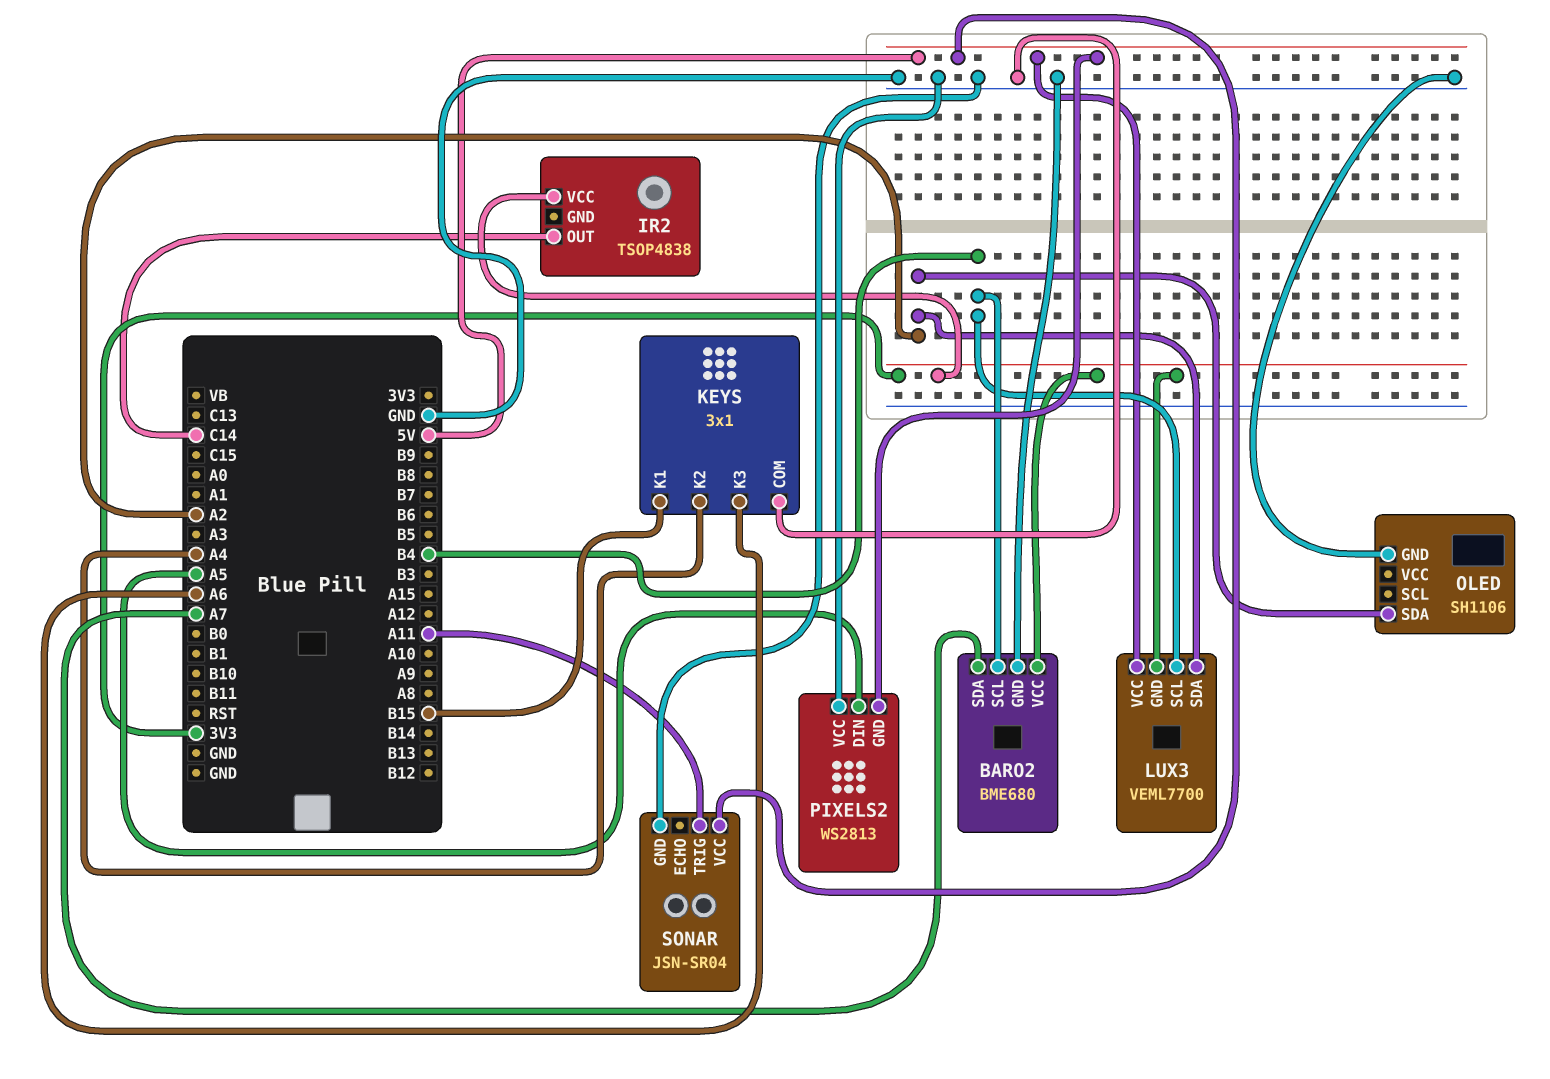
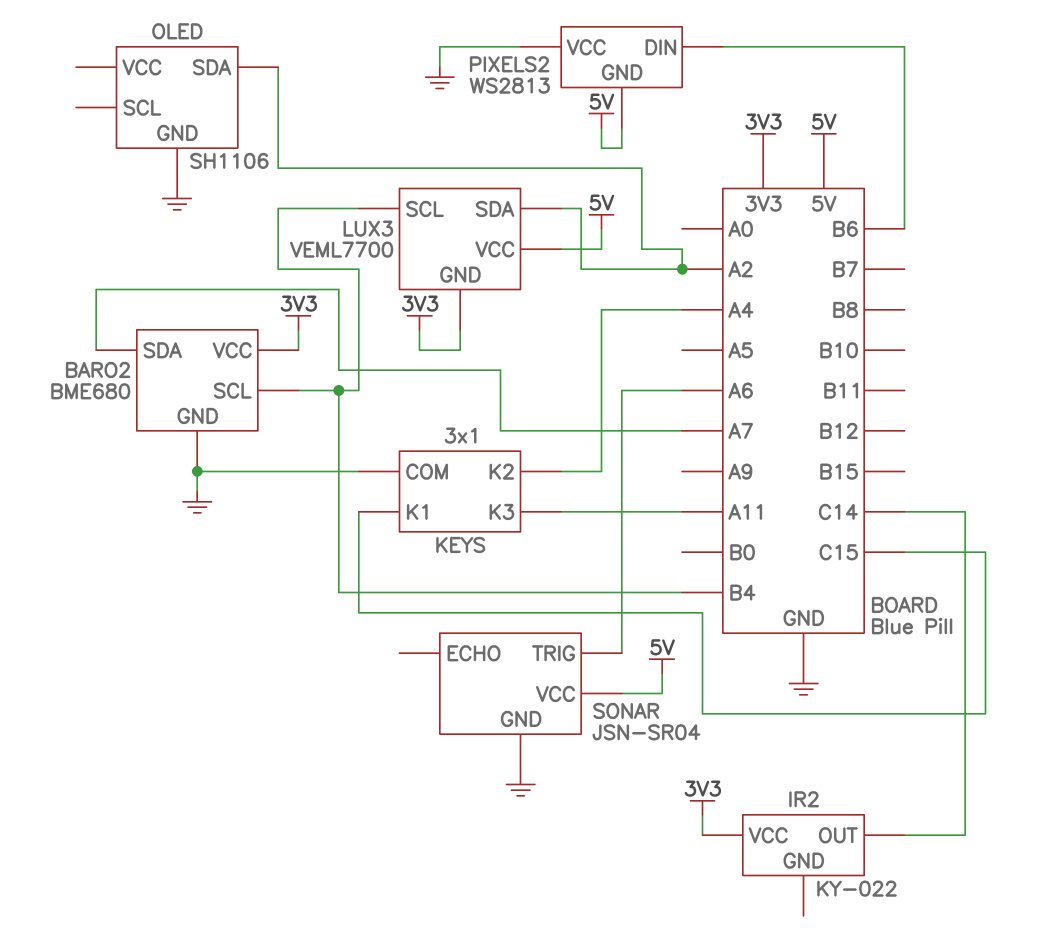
IR2: TSOP4838 -> KY-022
KEYS pin K1: B15 -> C15
KEYS pin K3: A6 -> A11
PIXELS2 pin DIN: A5 -> B6
SONAR pin TRIG: A11 -> A6

